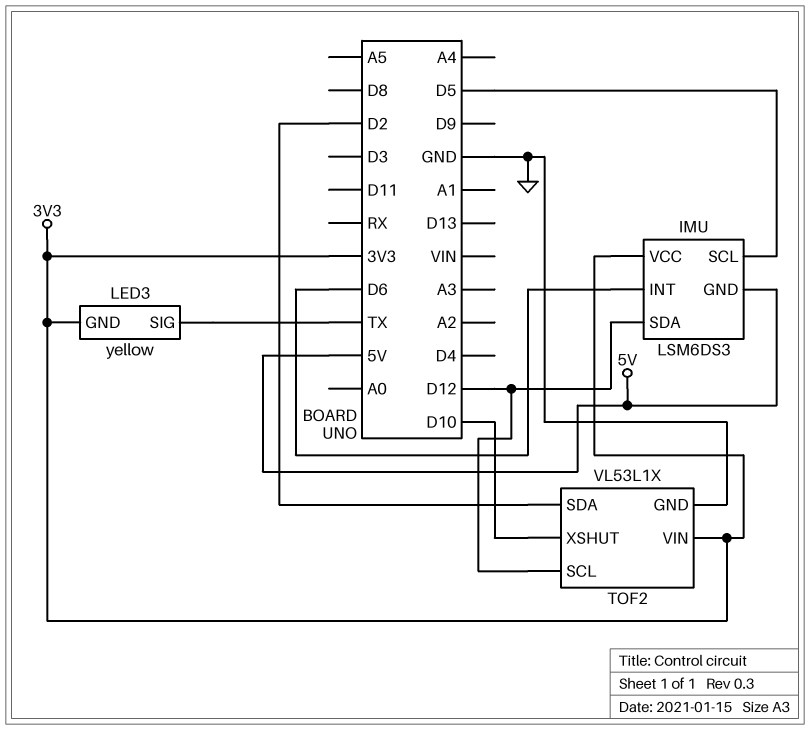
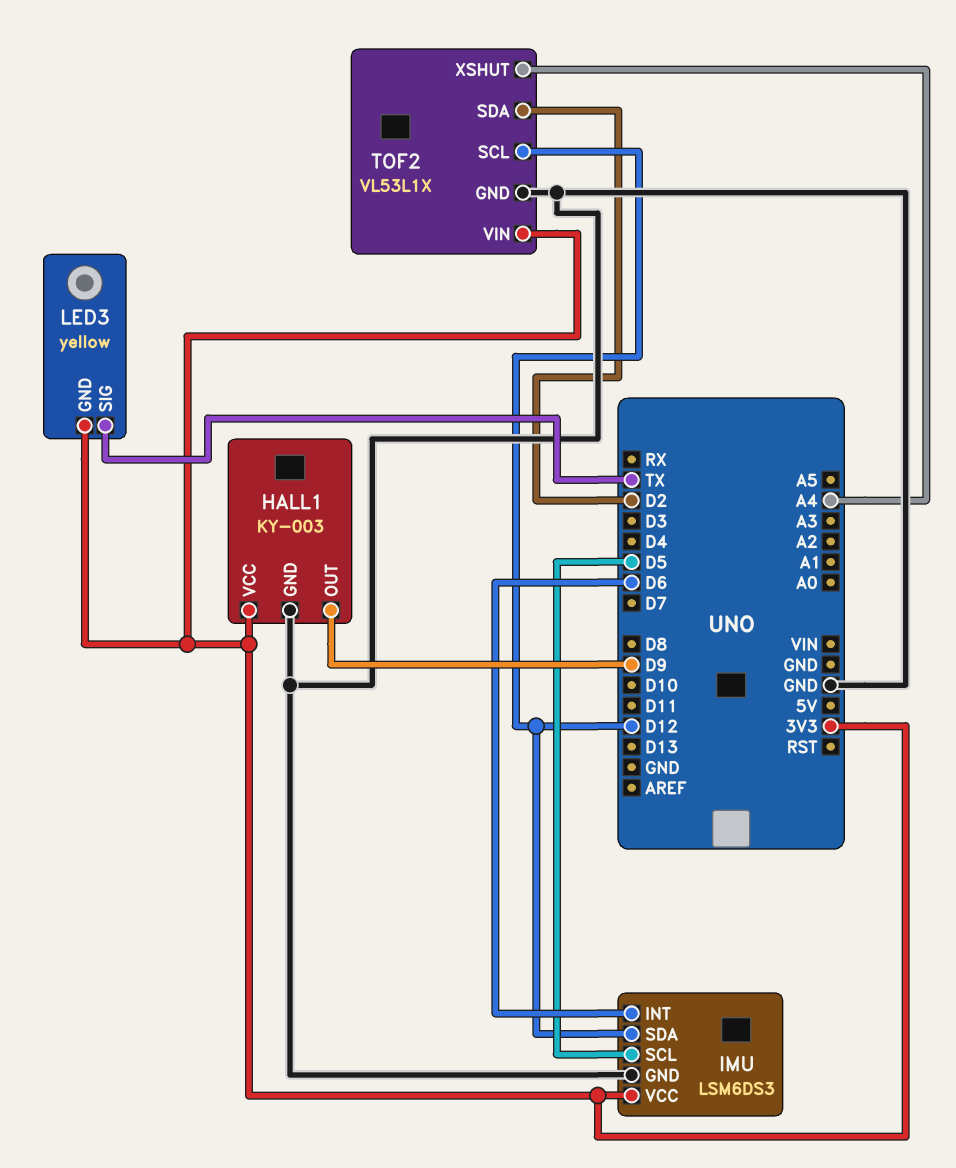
HALL1: none -> KY-003
HALL1 pin GND: none -> GND
HALL1 pin OUT: none -> D9
HALL1 pin VCC: none -> 3V3
IMU pin GND: 5V -> GND
TOF2 pin XSHUT: D10 -> A4

